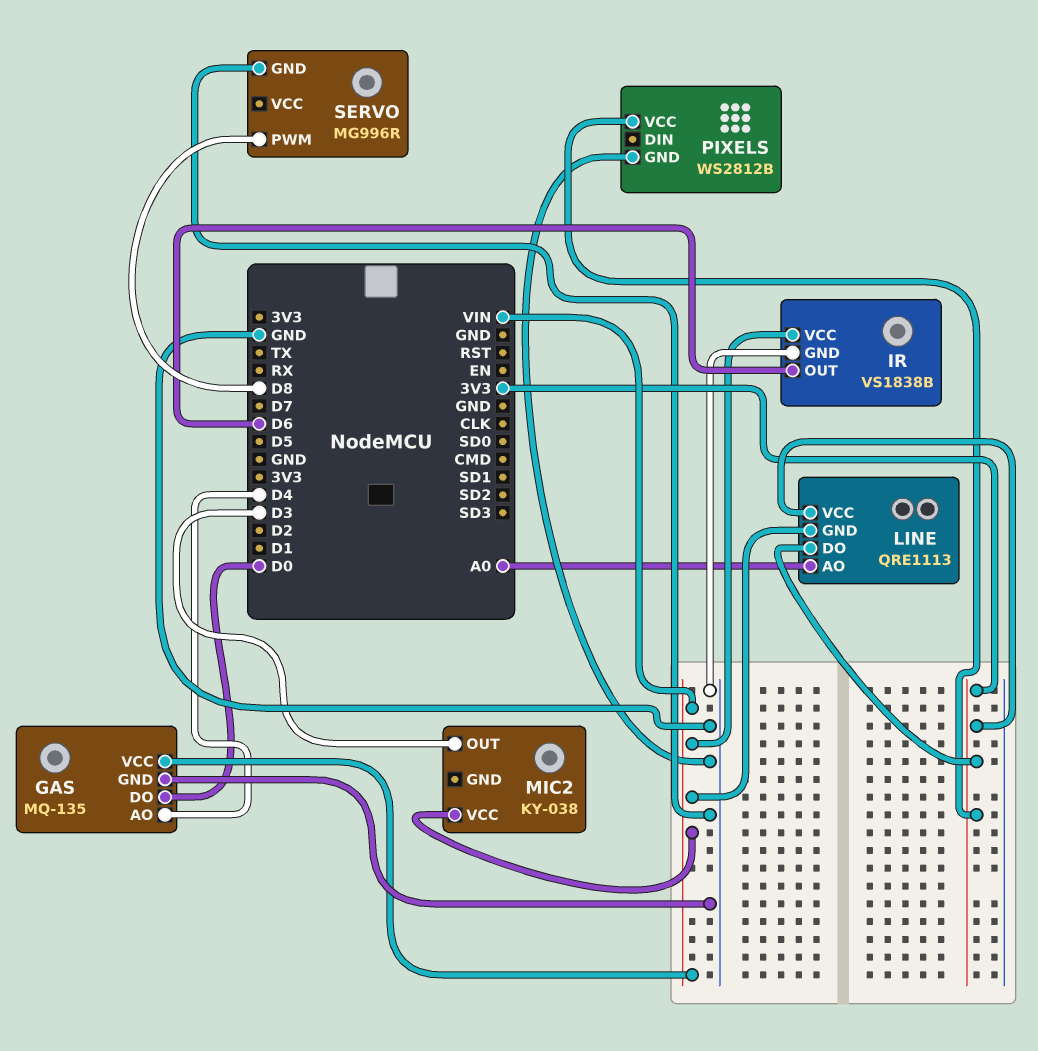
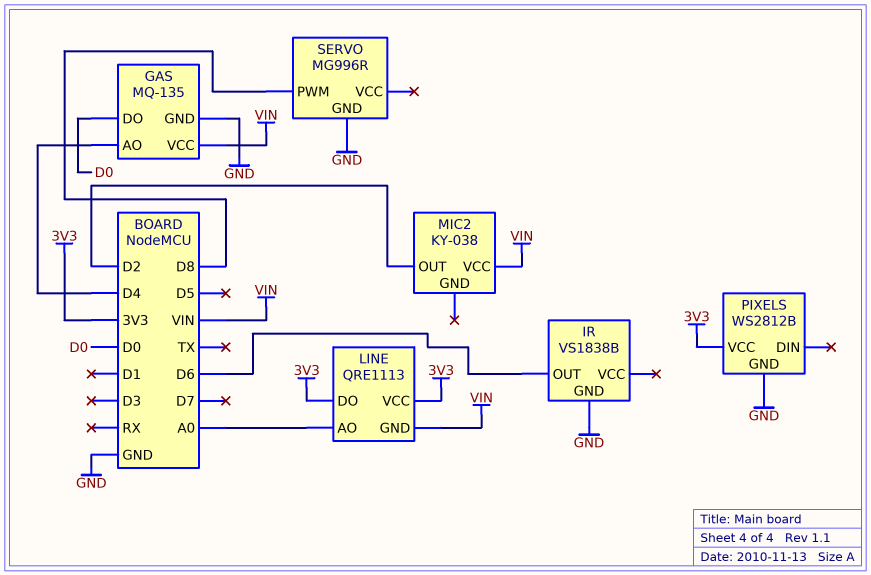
IR pin VCC: VIN -> none
MIC2 pin OUT: D3 -> D2

